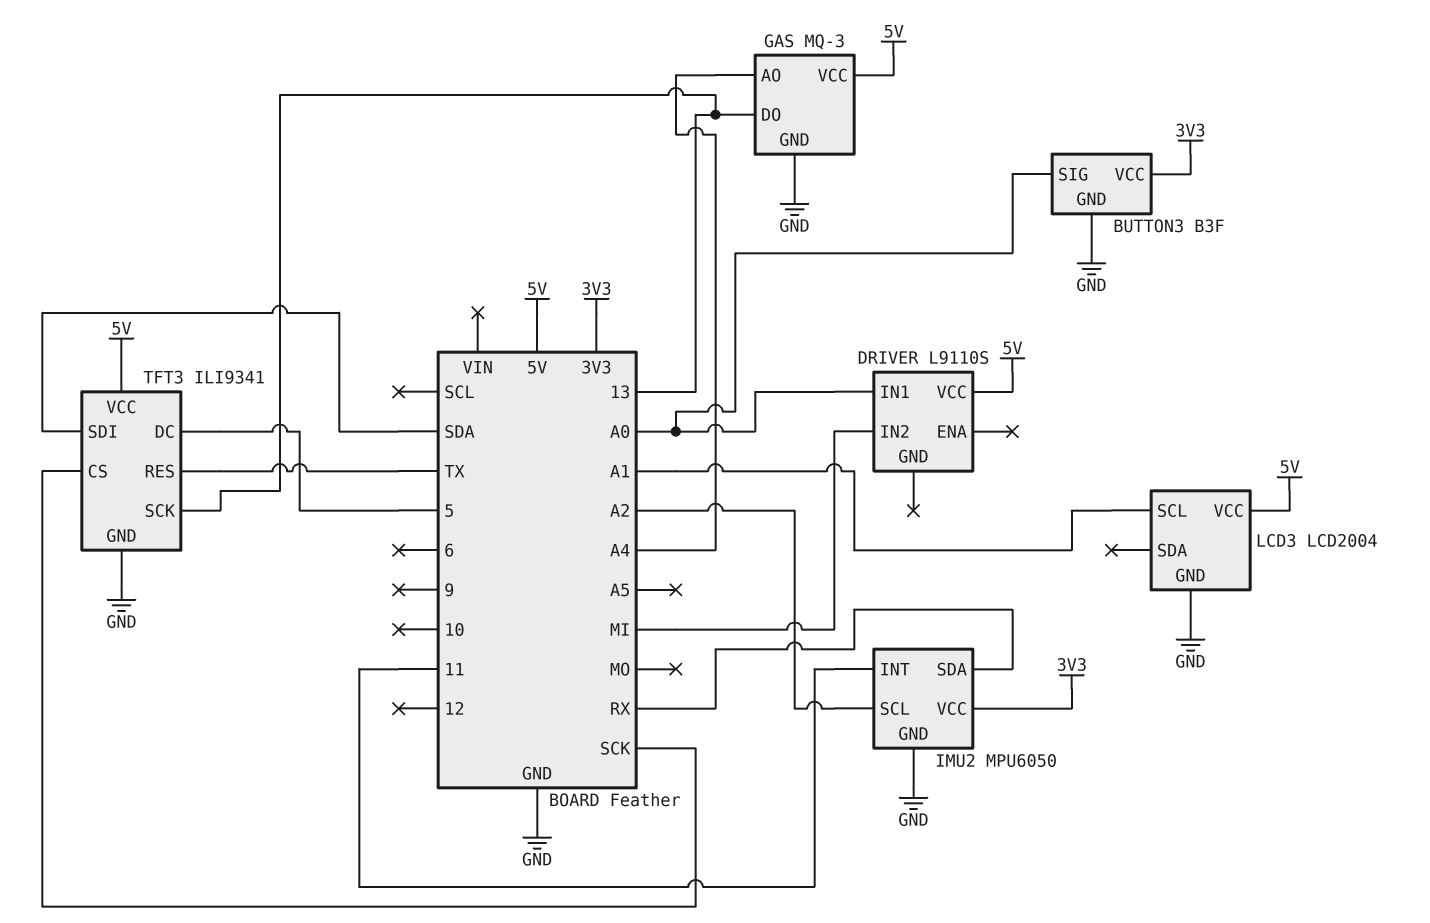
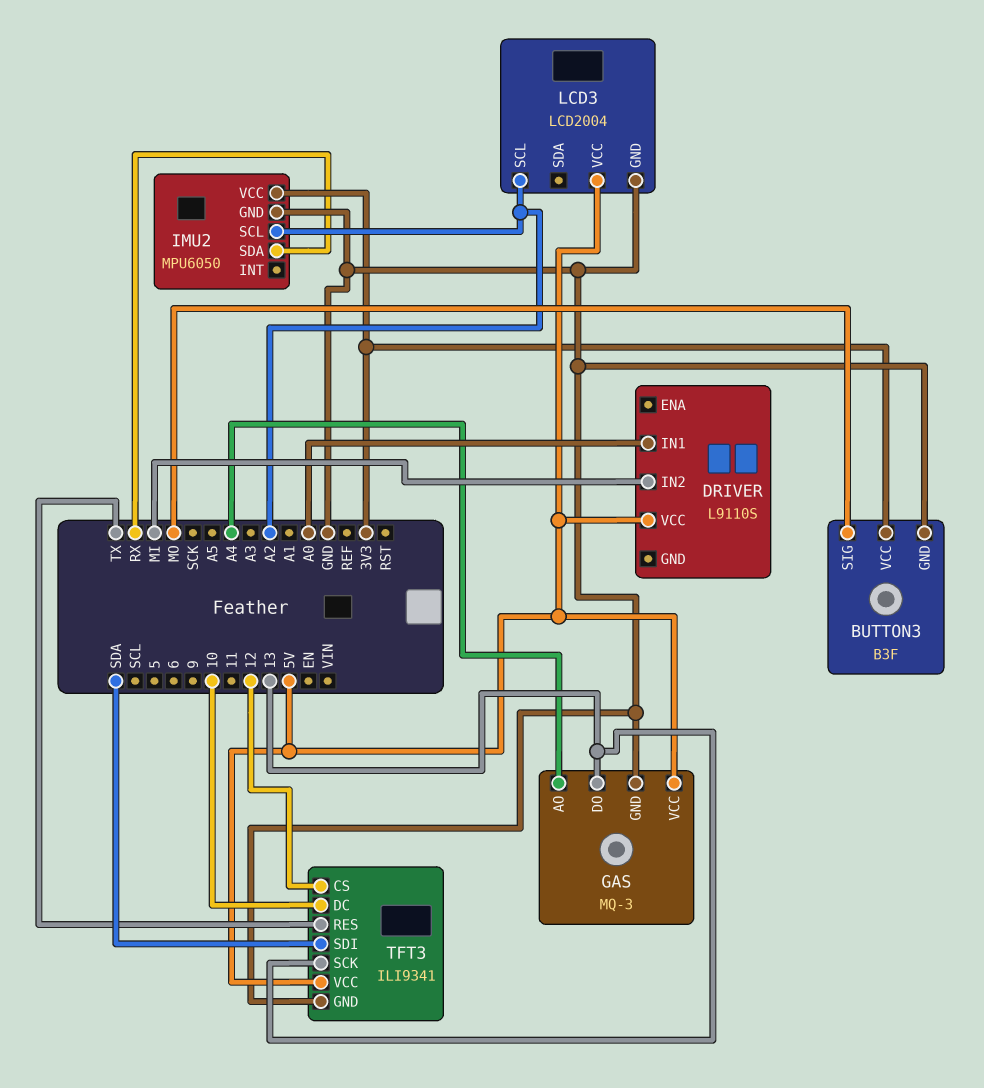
BUTTON3 pin SIG: A0 -> MO
IMU2 pin INT: 11 -> none
LCD3 pin SCL: A1 -> A2
TFT3 pin CS: SCK -> 12
TFT3 pin DC: 5 -> 10

